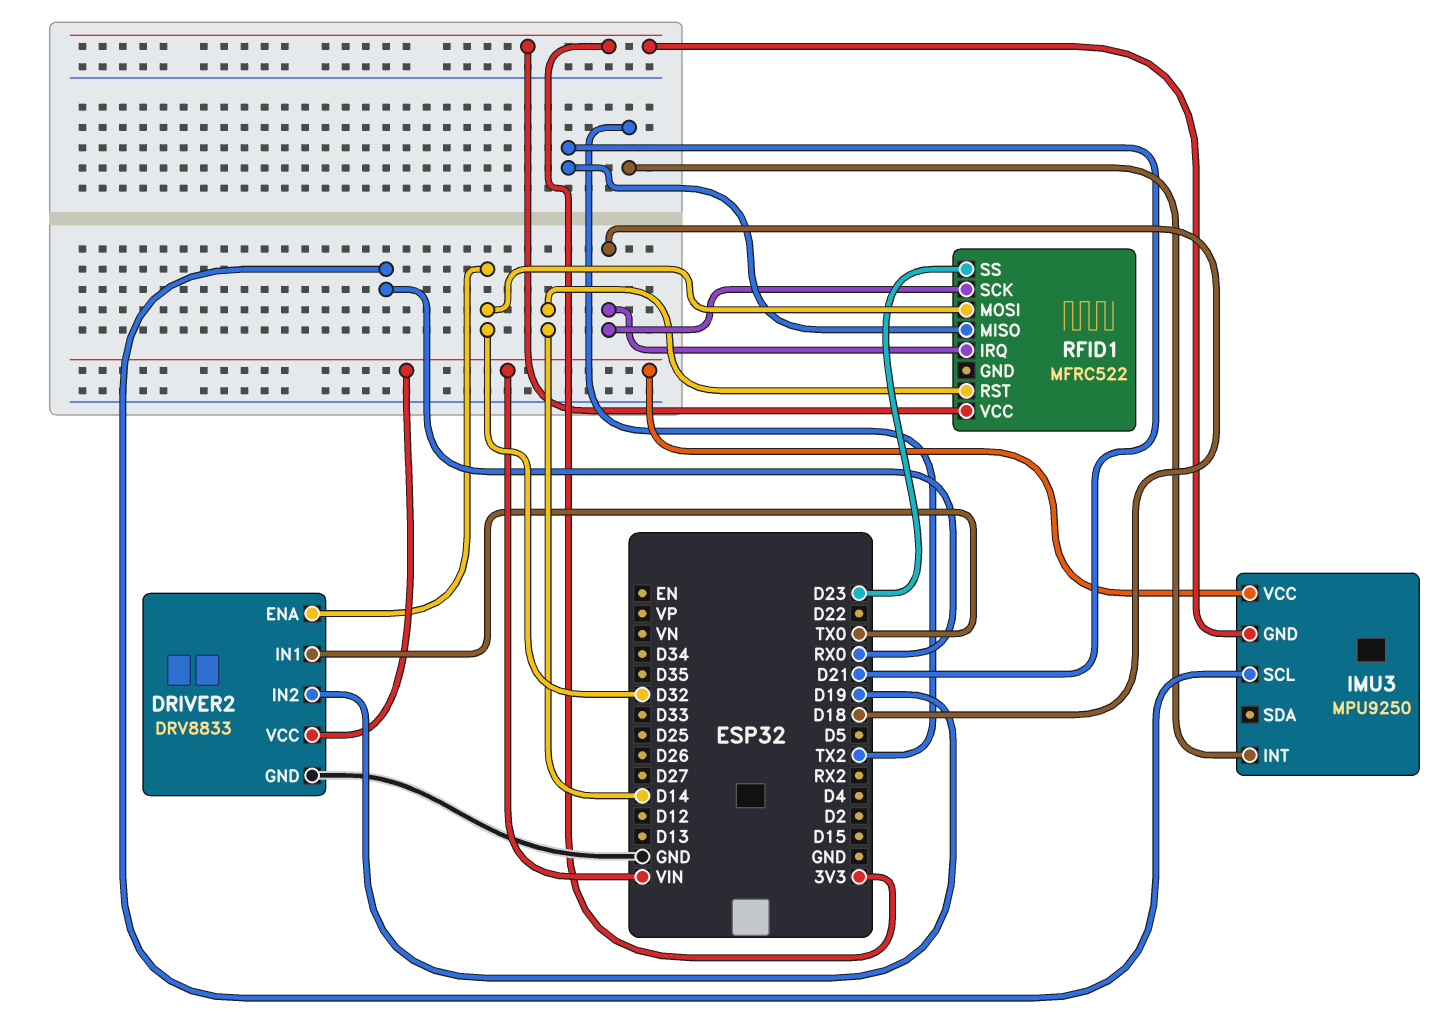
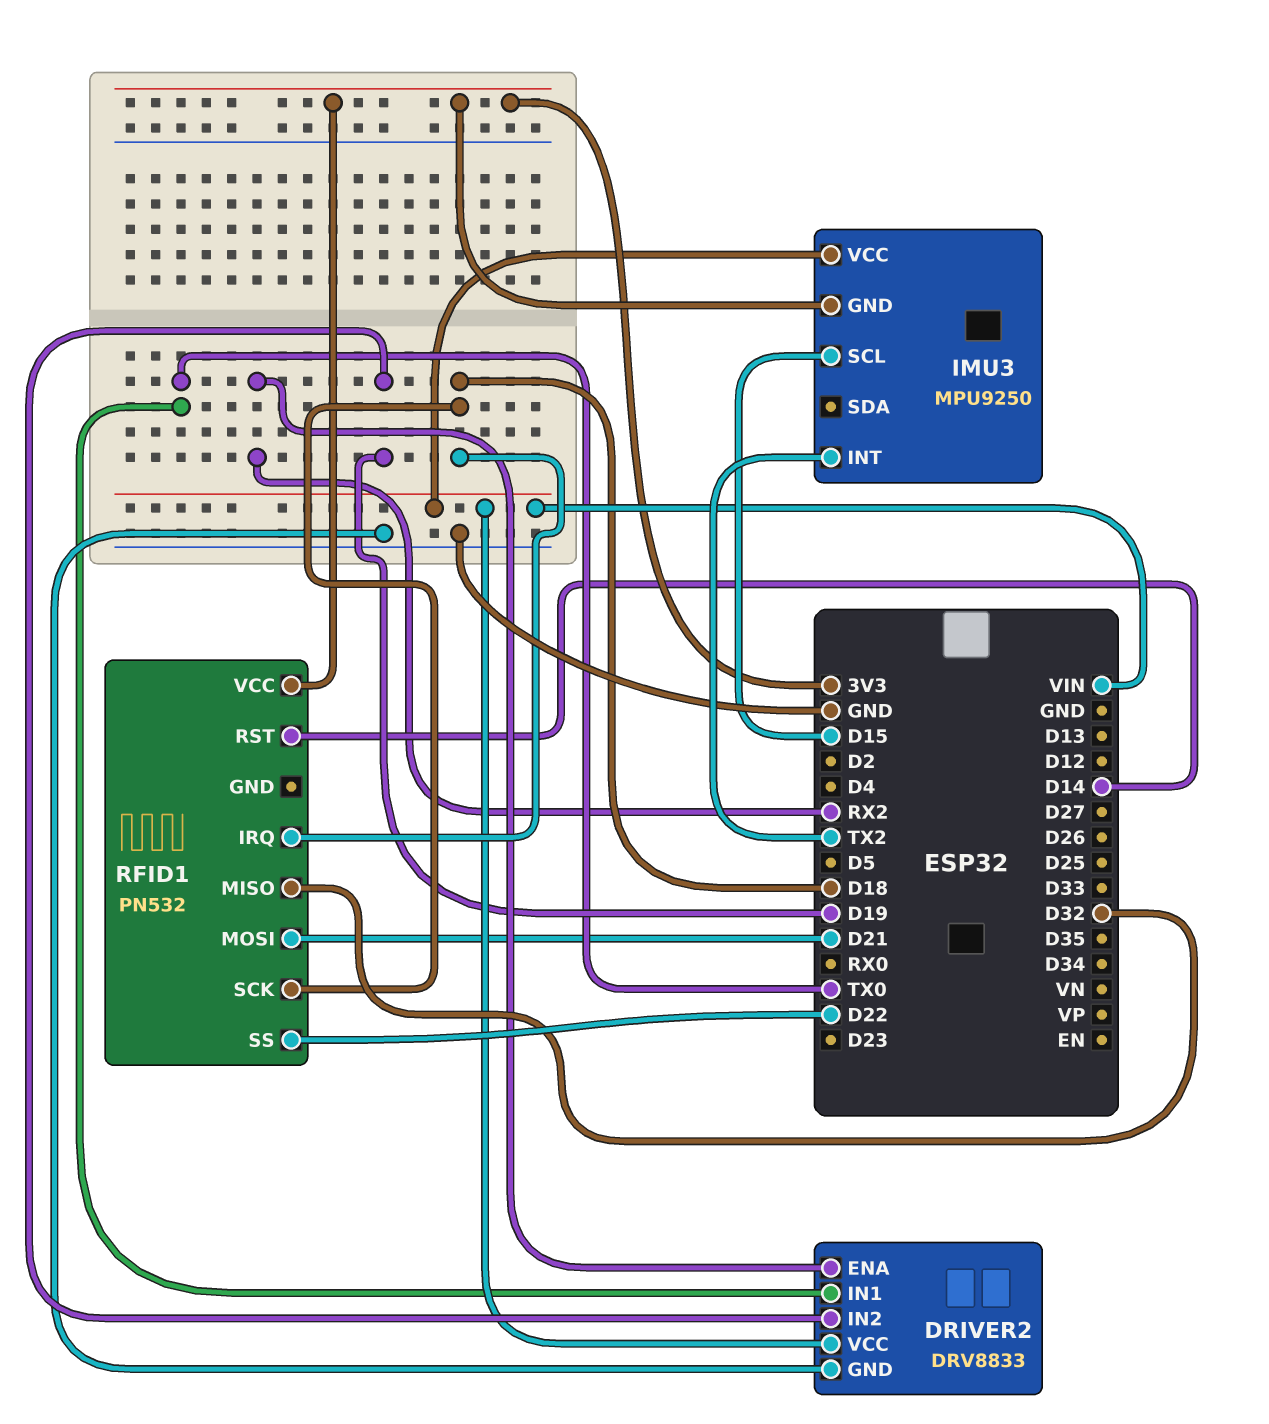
DRIVER2 pin ENA: D32 -> RX2
IMU3 pin SCL: RX0 -> D15
RFID1: MFRC522 -> PN532
RFID1 pin MISO: D21 -> D32
RFID1 pin MOSI: D32 -> D21
RFID1 pin SS: D23 -> D22

